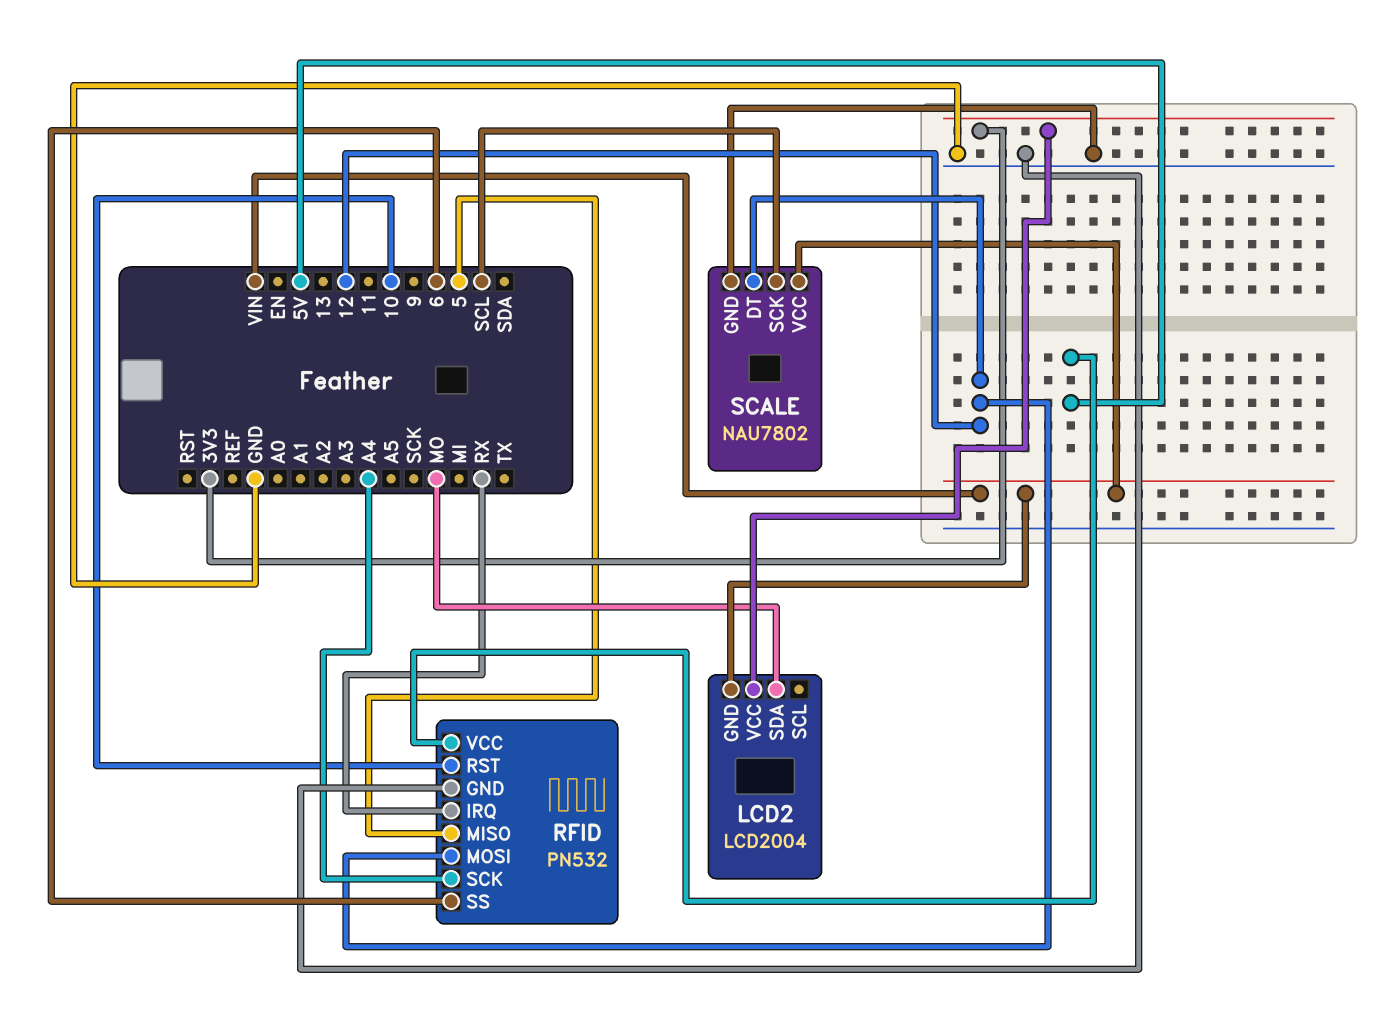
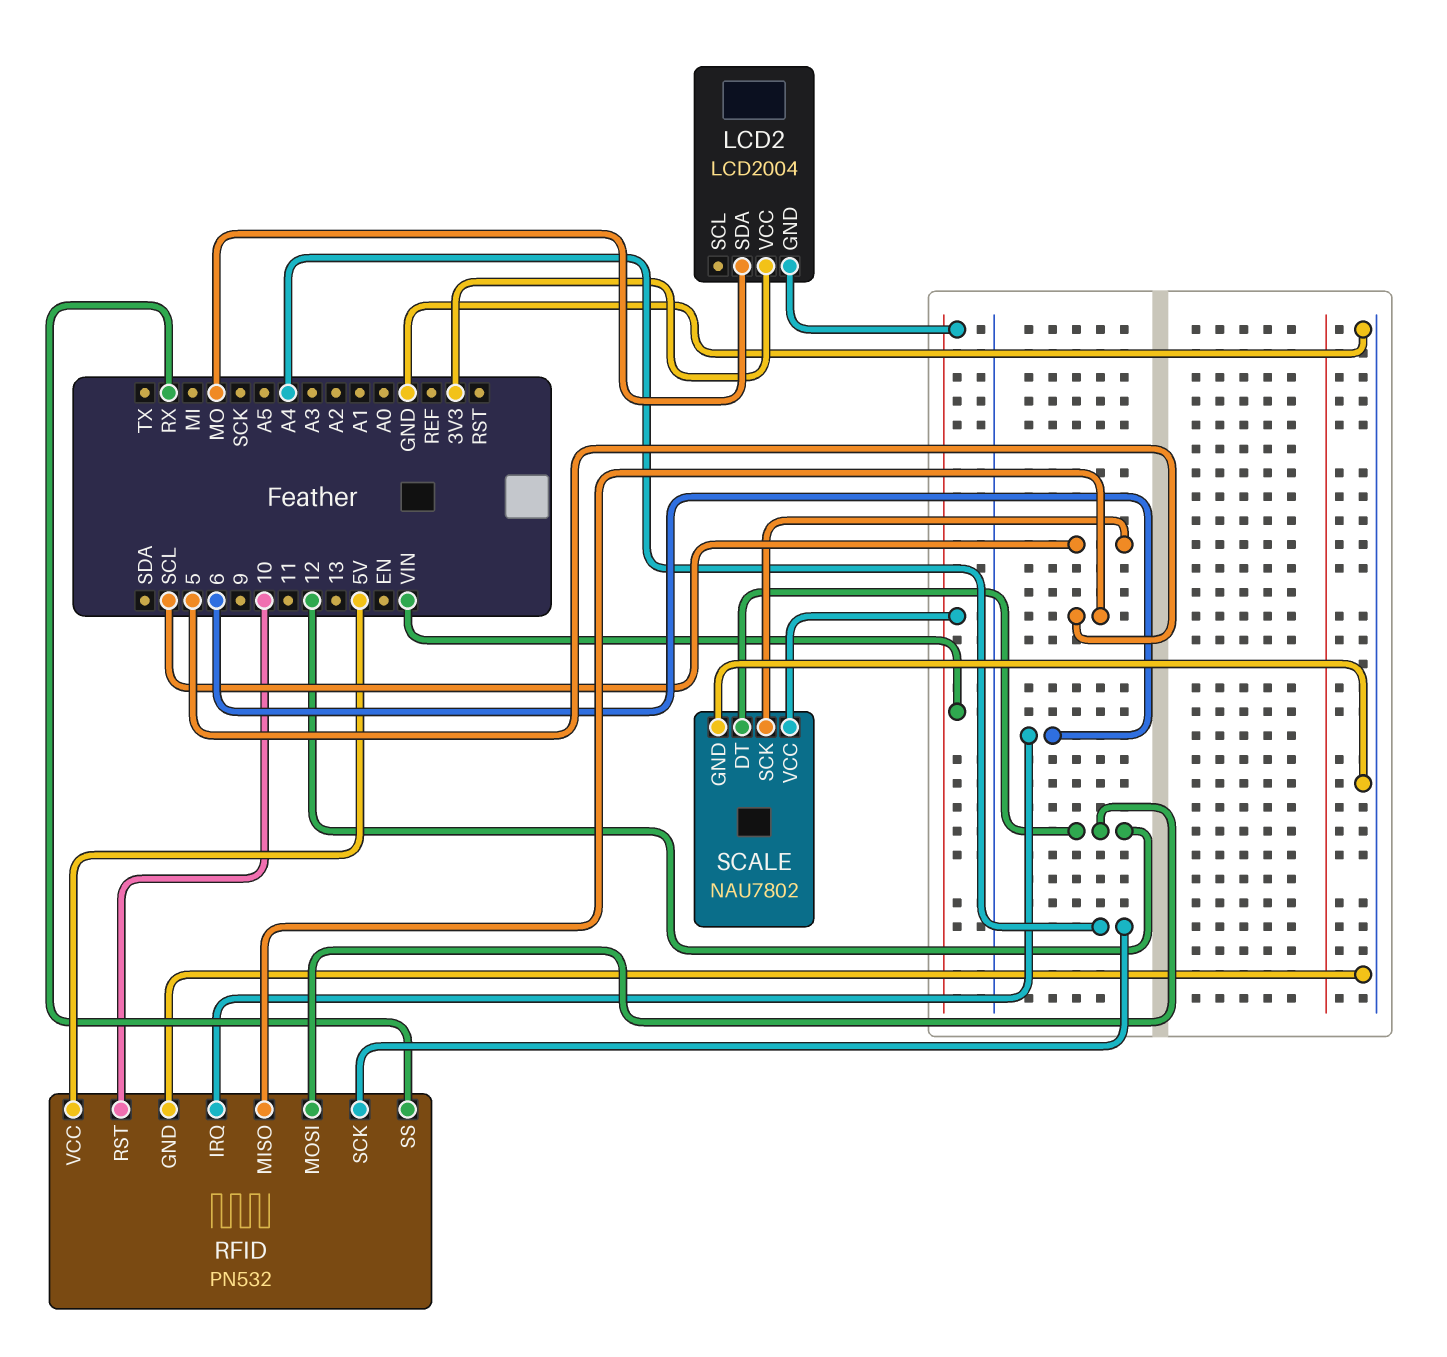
RFID pin IRQ: RX -> 6
RFID pin SS: 6 -> RX

